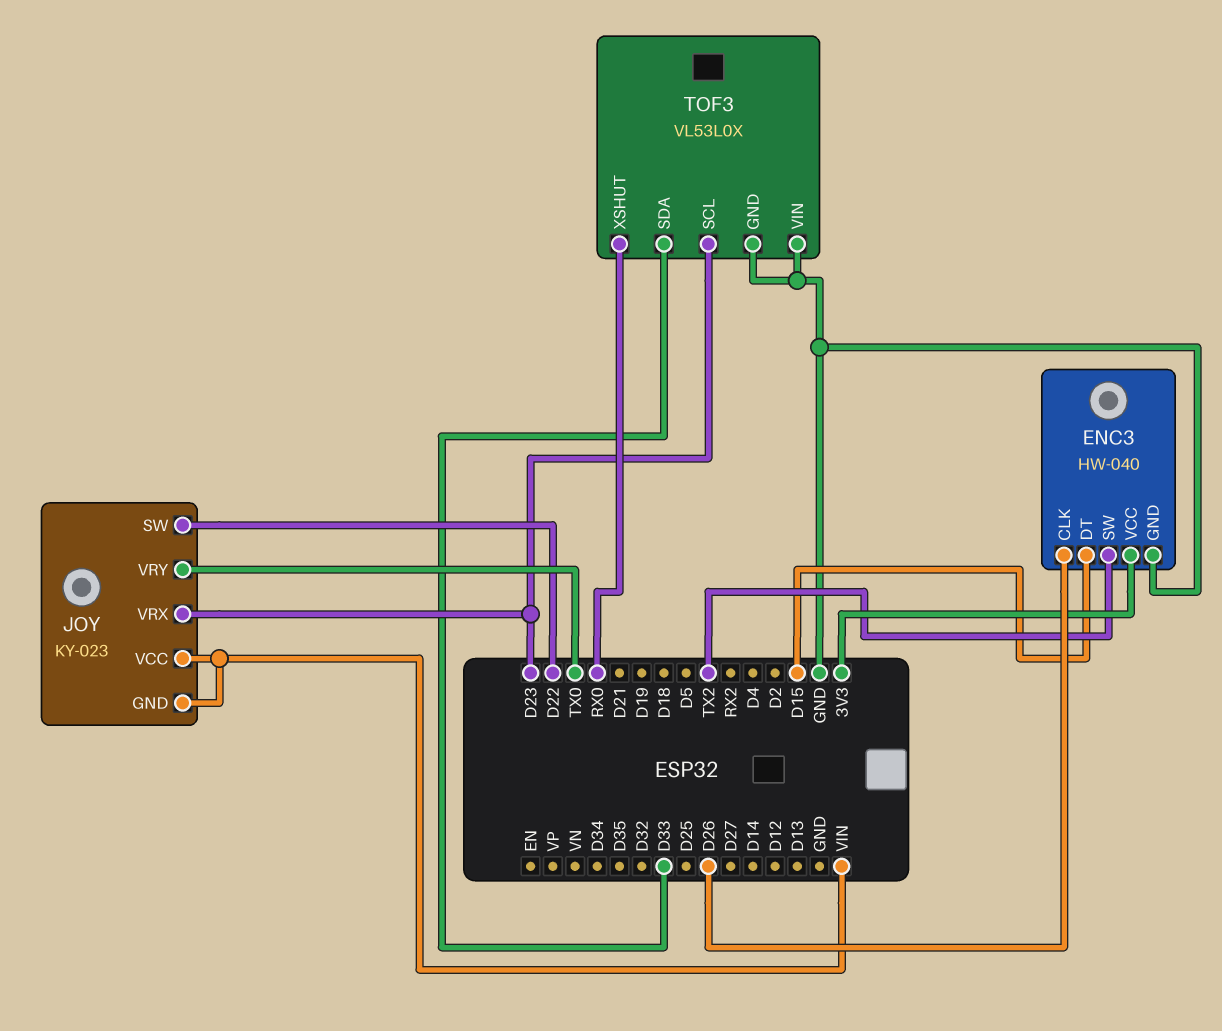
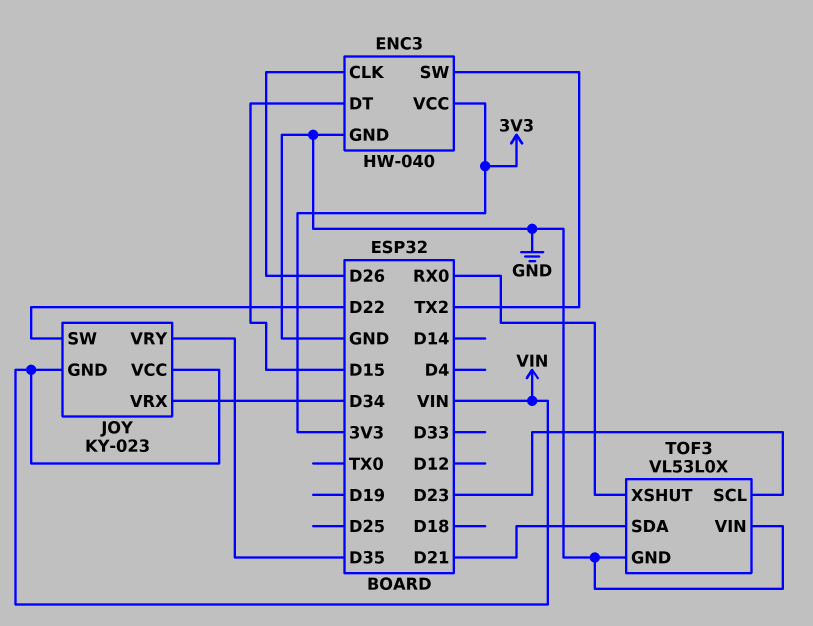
JOY pin VRX: D23 -> D34
JOY pin VRY: TX0 -> D35
TOF3 pin SDA: D33 -> D21

